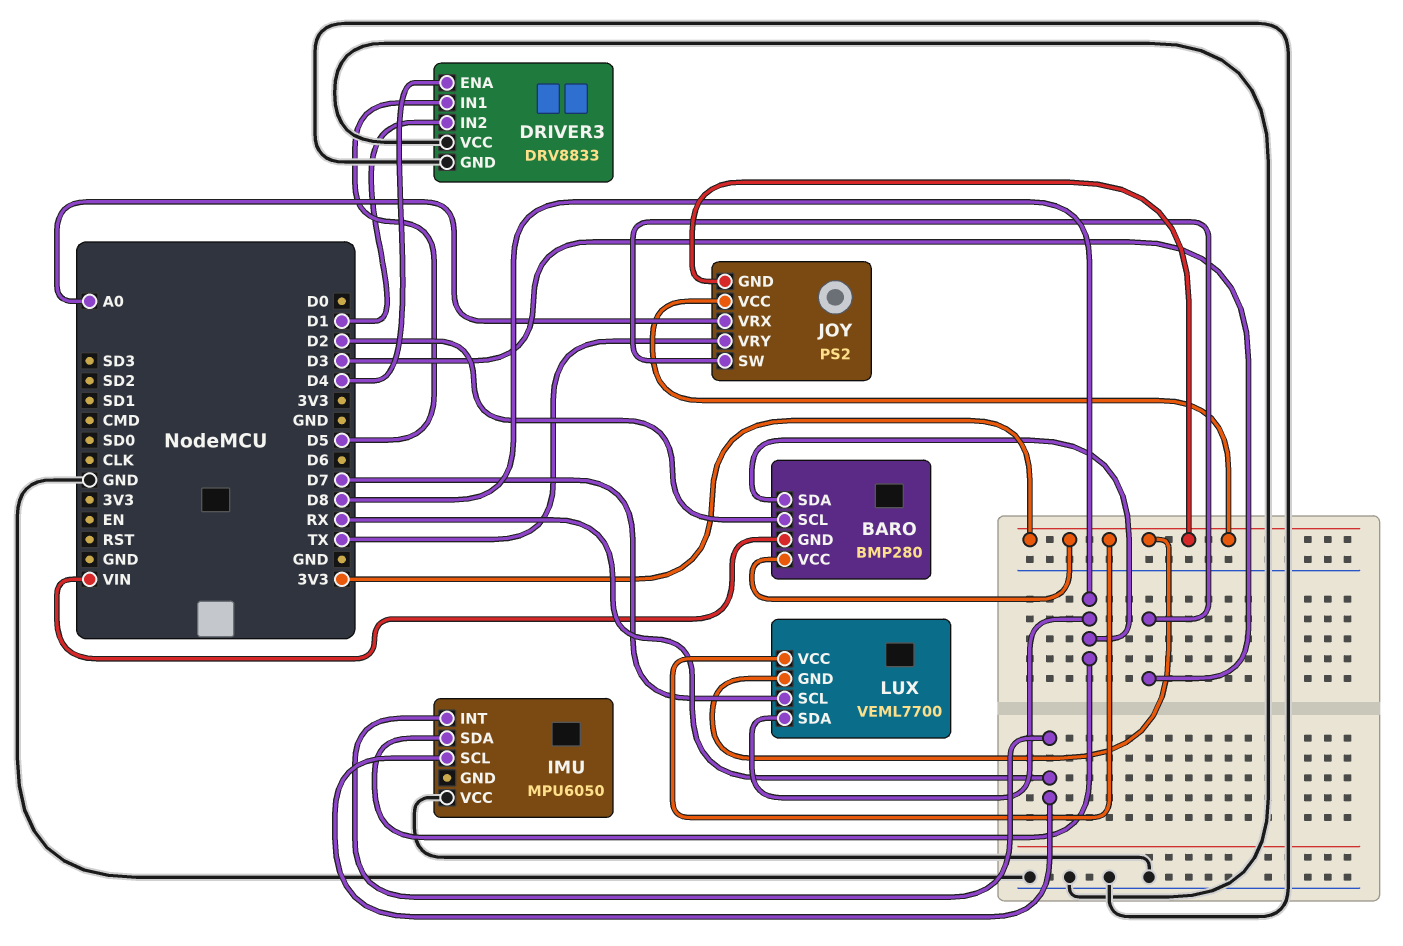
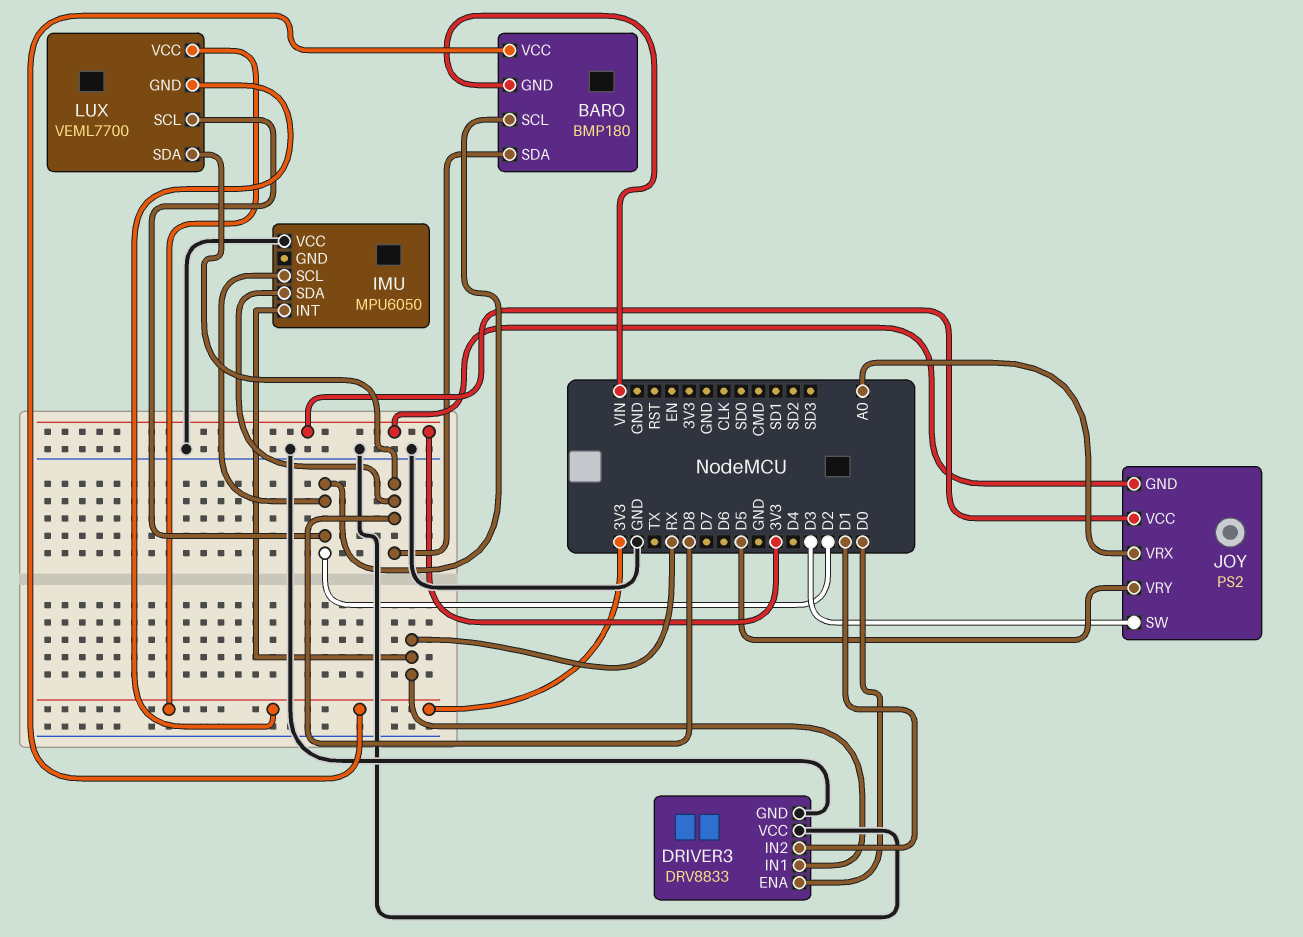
BARO: BMP280 -> BMP180
DRIVER3 pin ENA: D4 -> D0
DRIVER3 pin IN1: D5 -> RX
IMU pin SCL: RX -> D2
JOY pin VRY: TX -> D5
LUX pin SCL: D7 -> D2

